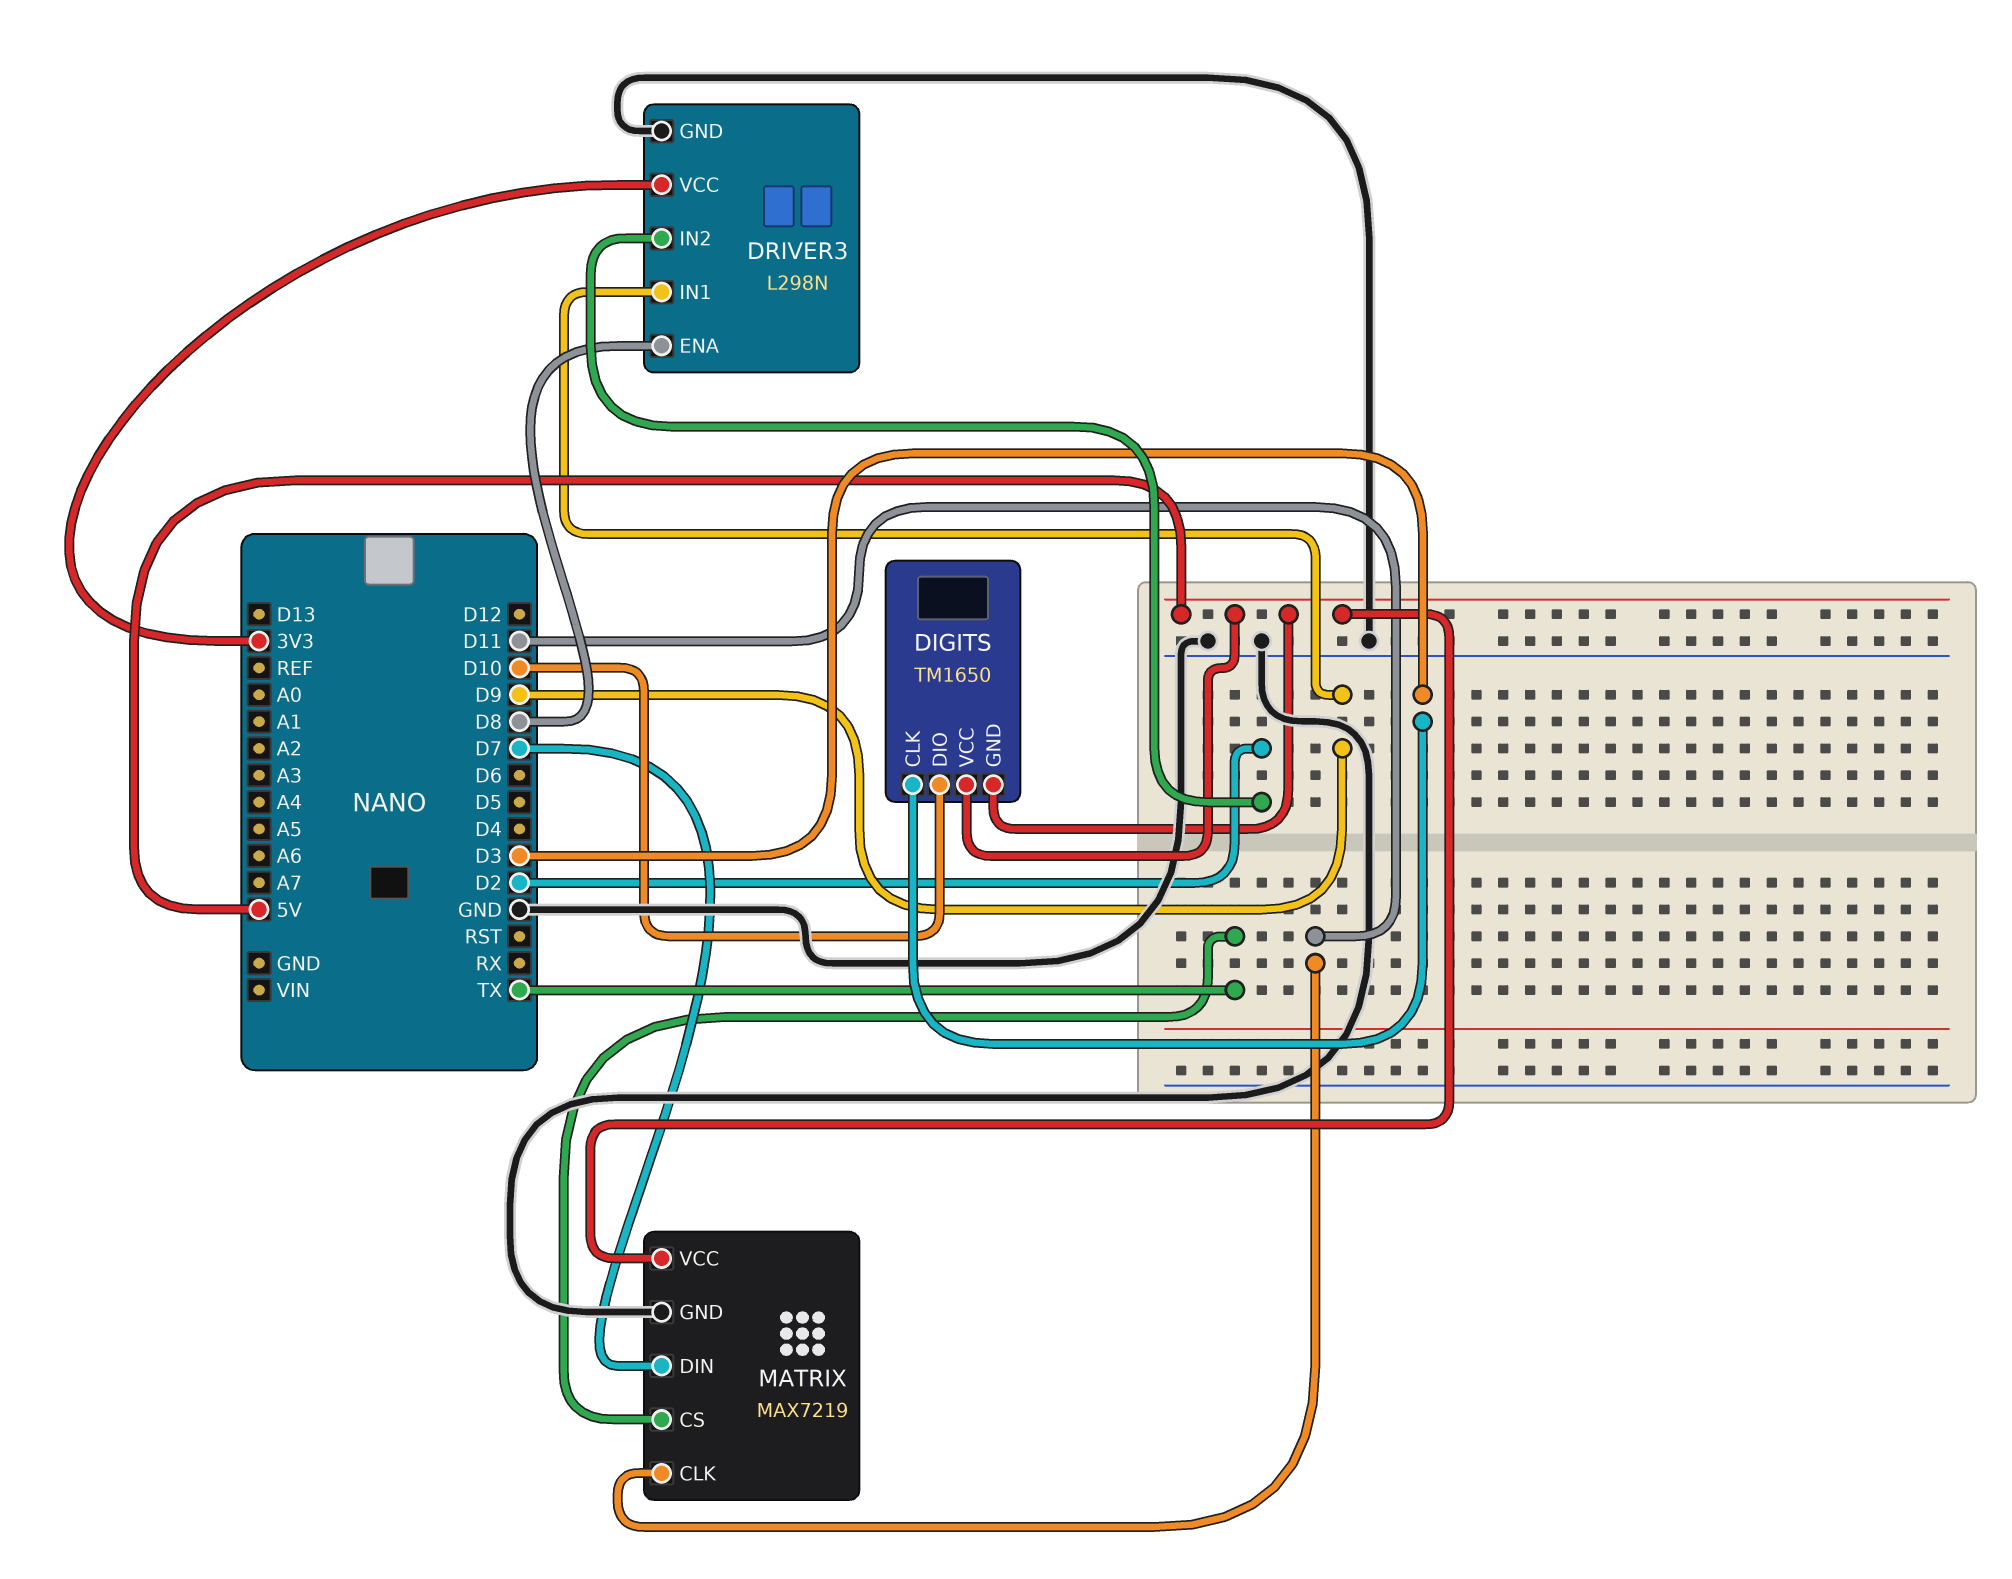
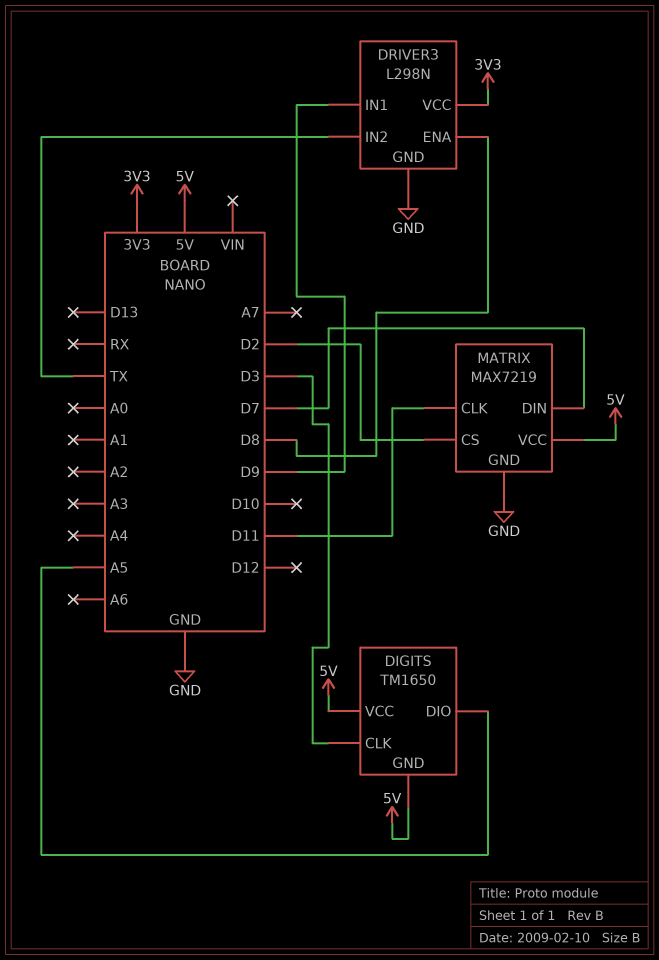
DIGITS pin DIO: D10 -> A5
DRIVER3 pin IN2: D2 -> TX
MATRIX pin CS: TX -> D2

